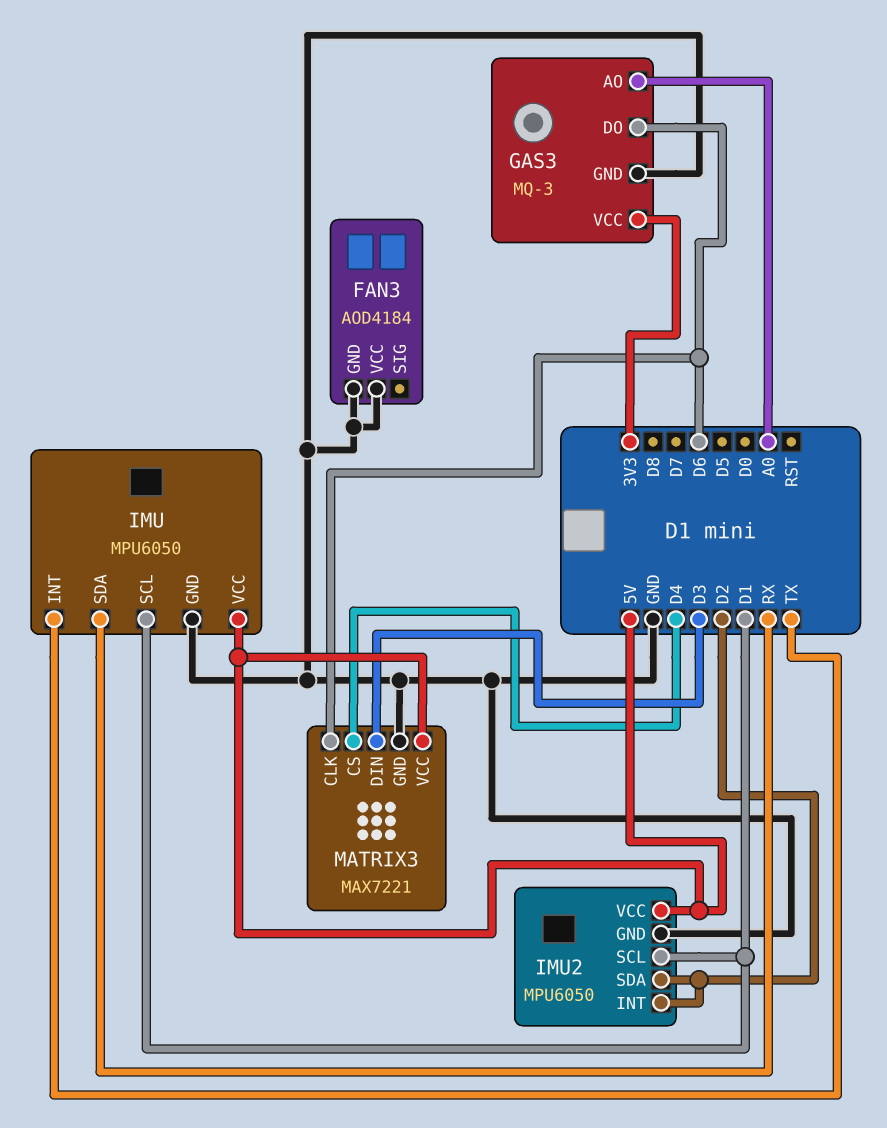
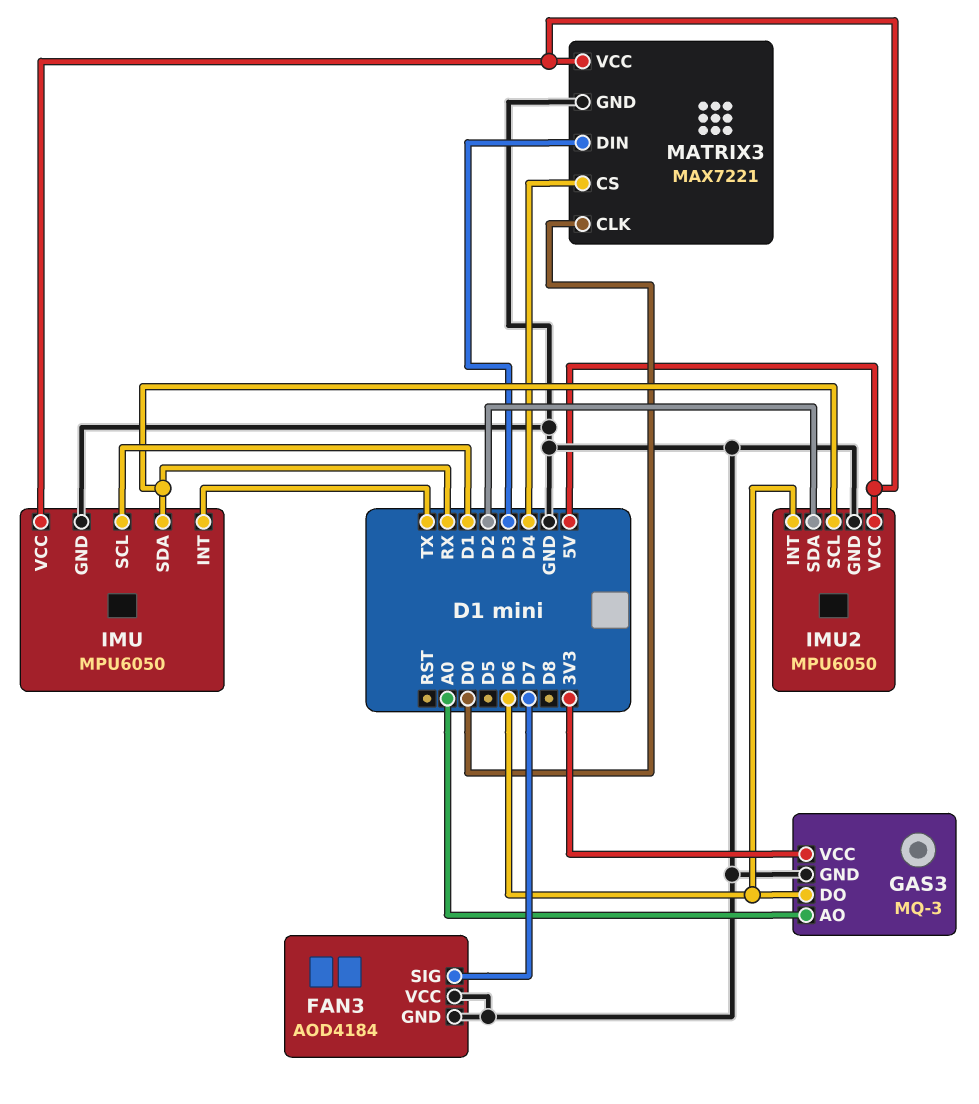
FAN3 pin SIG: none -> D7
IMU2 pin INT: D2 -> D6
IMU2 pin SCL: D1 -> RX
MATRIX3 pin CLK: D6 -> D0

